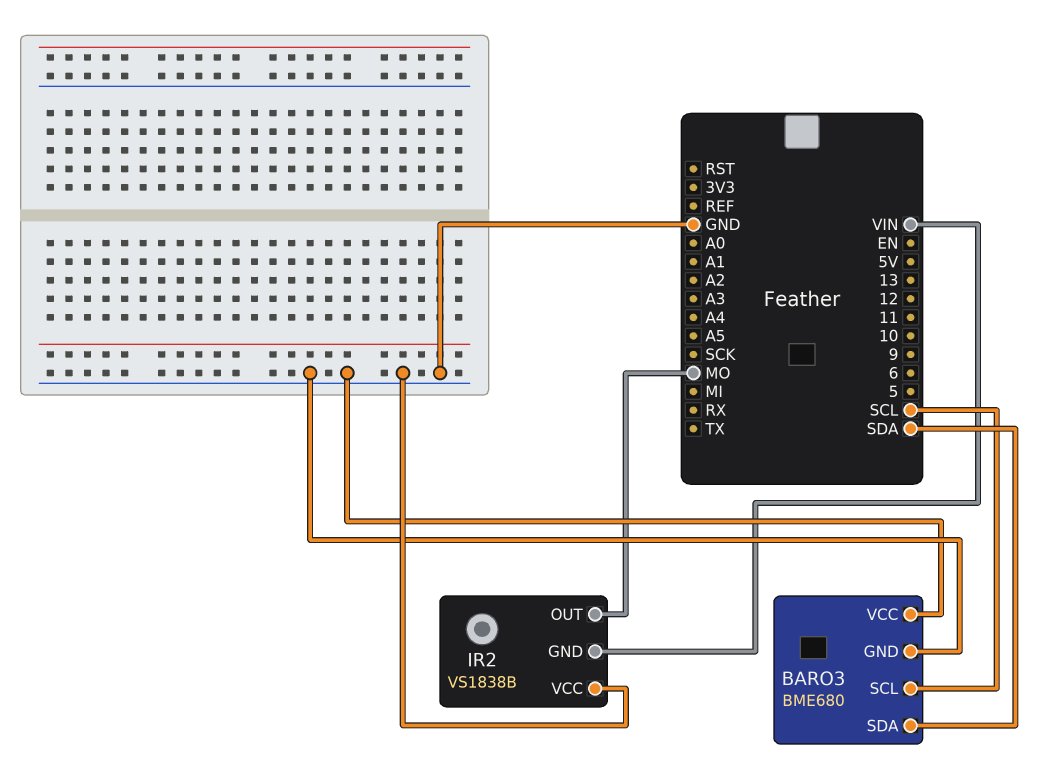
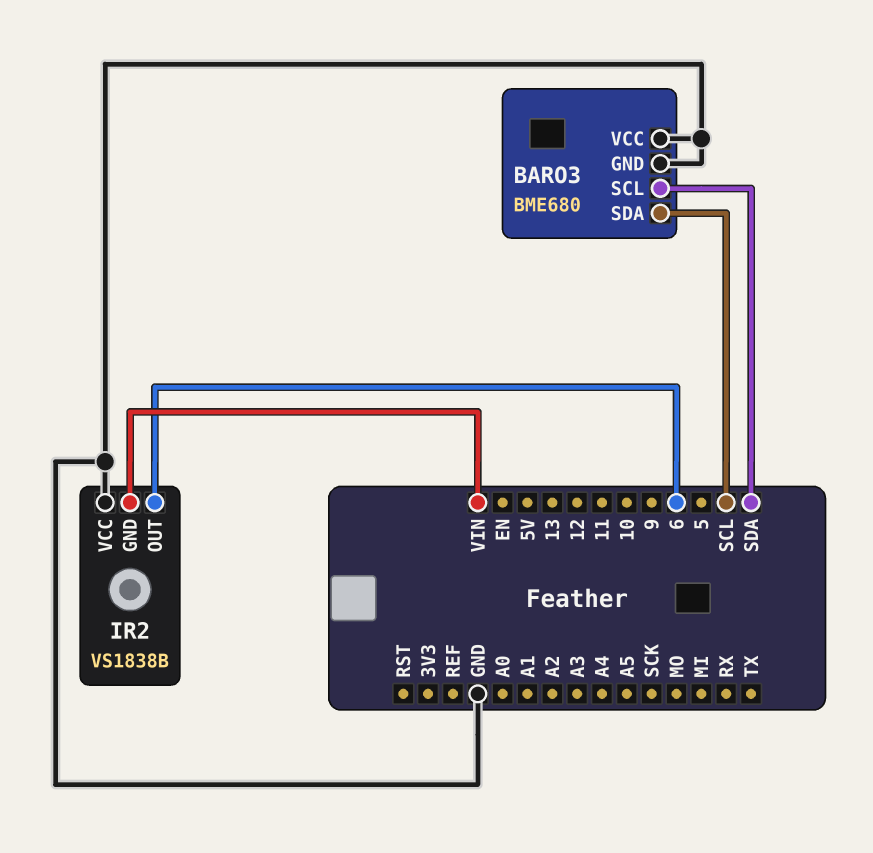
BARO3 pin SCL: SCL -> SDA
BARO3 pin SDA: SDA -> SCL
IR2 pin OUT: MO -> 6

